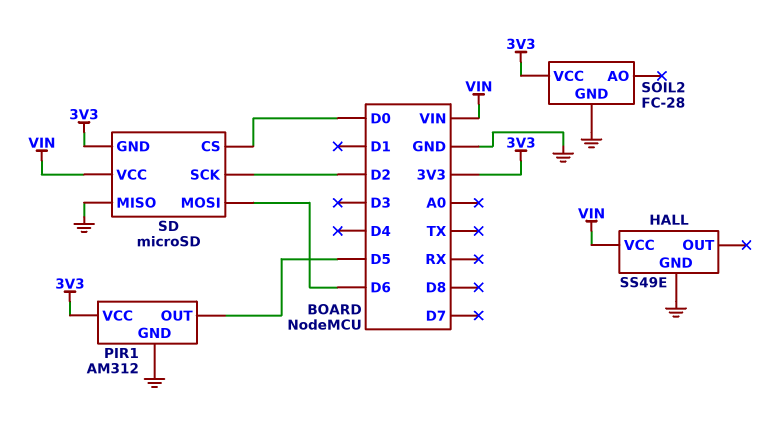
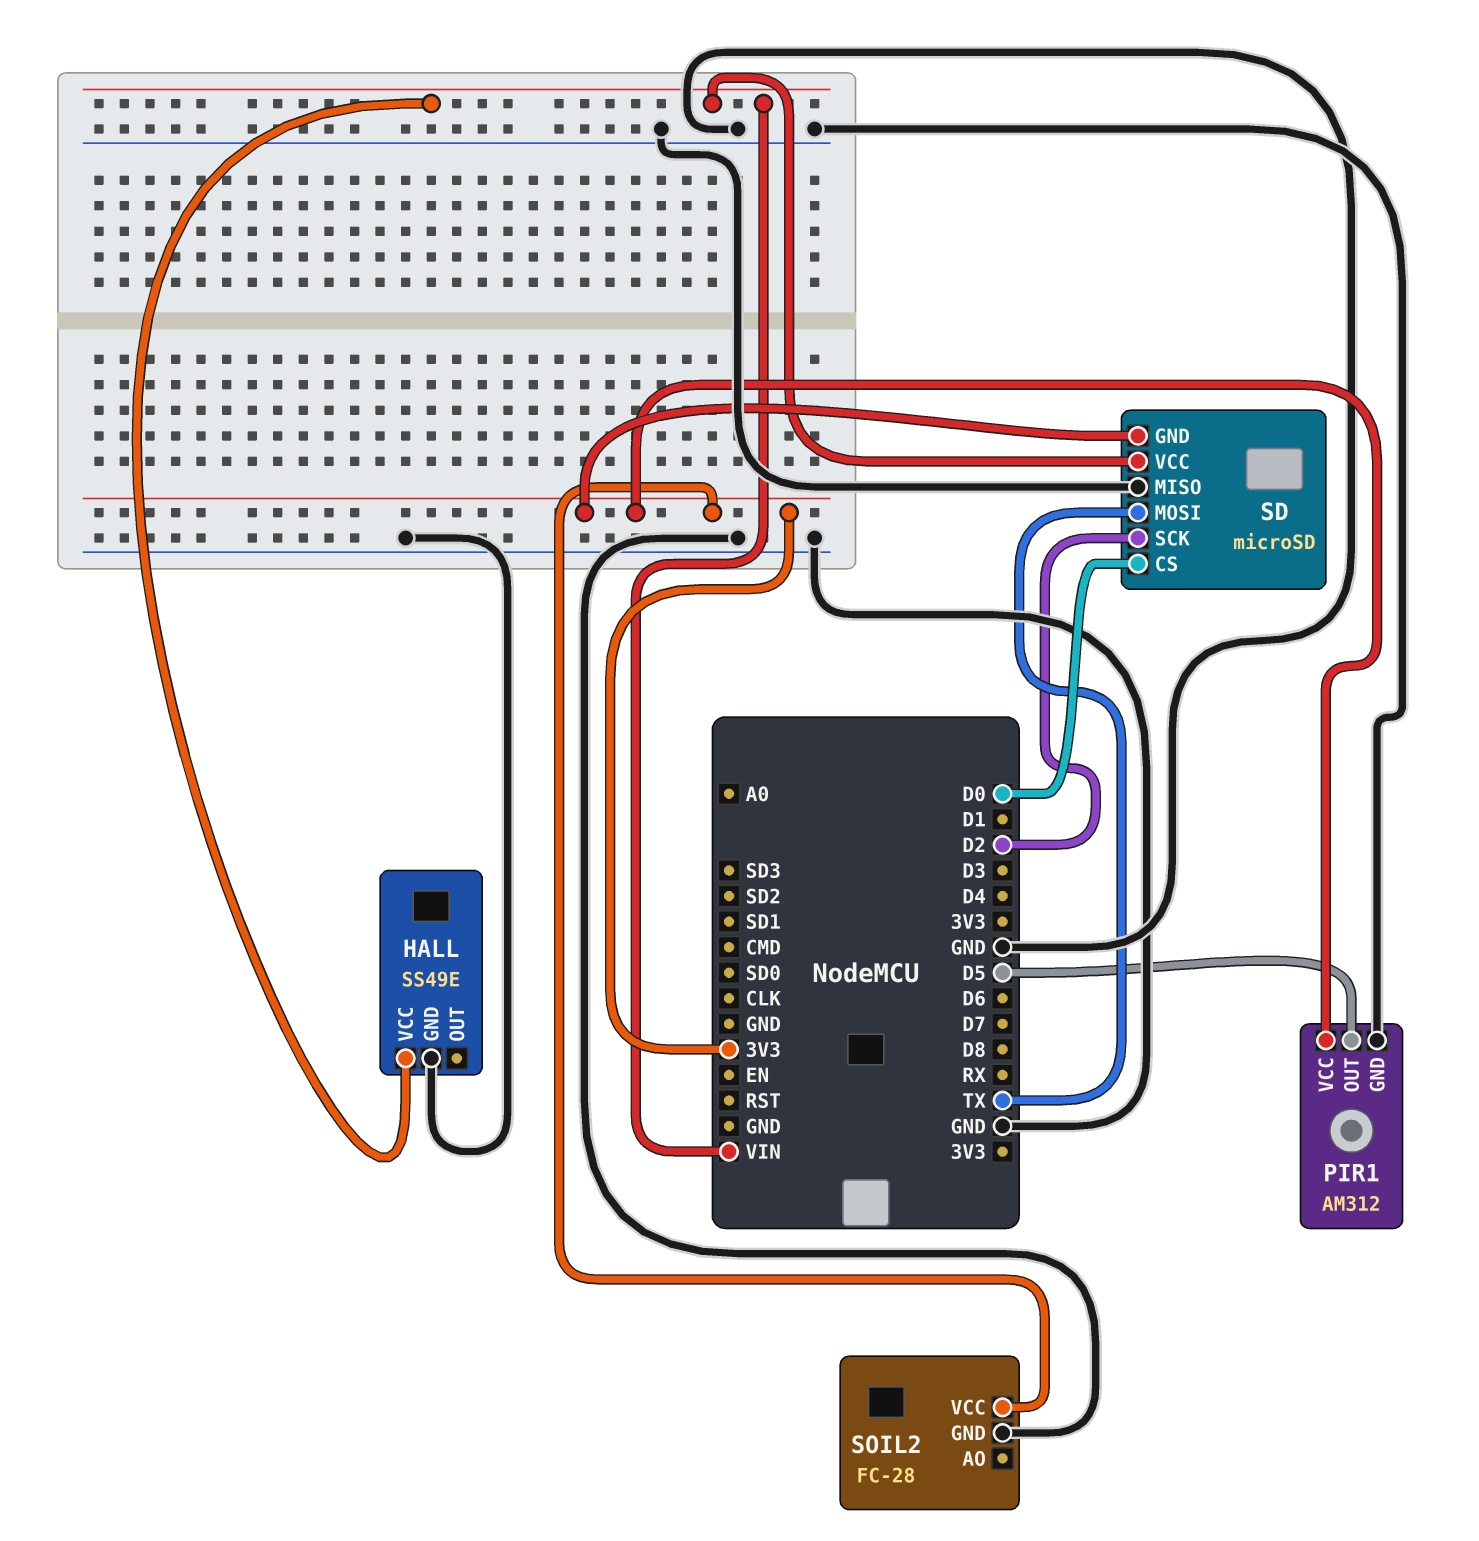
SD pin MOSI: D6 -> TX

